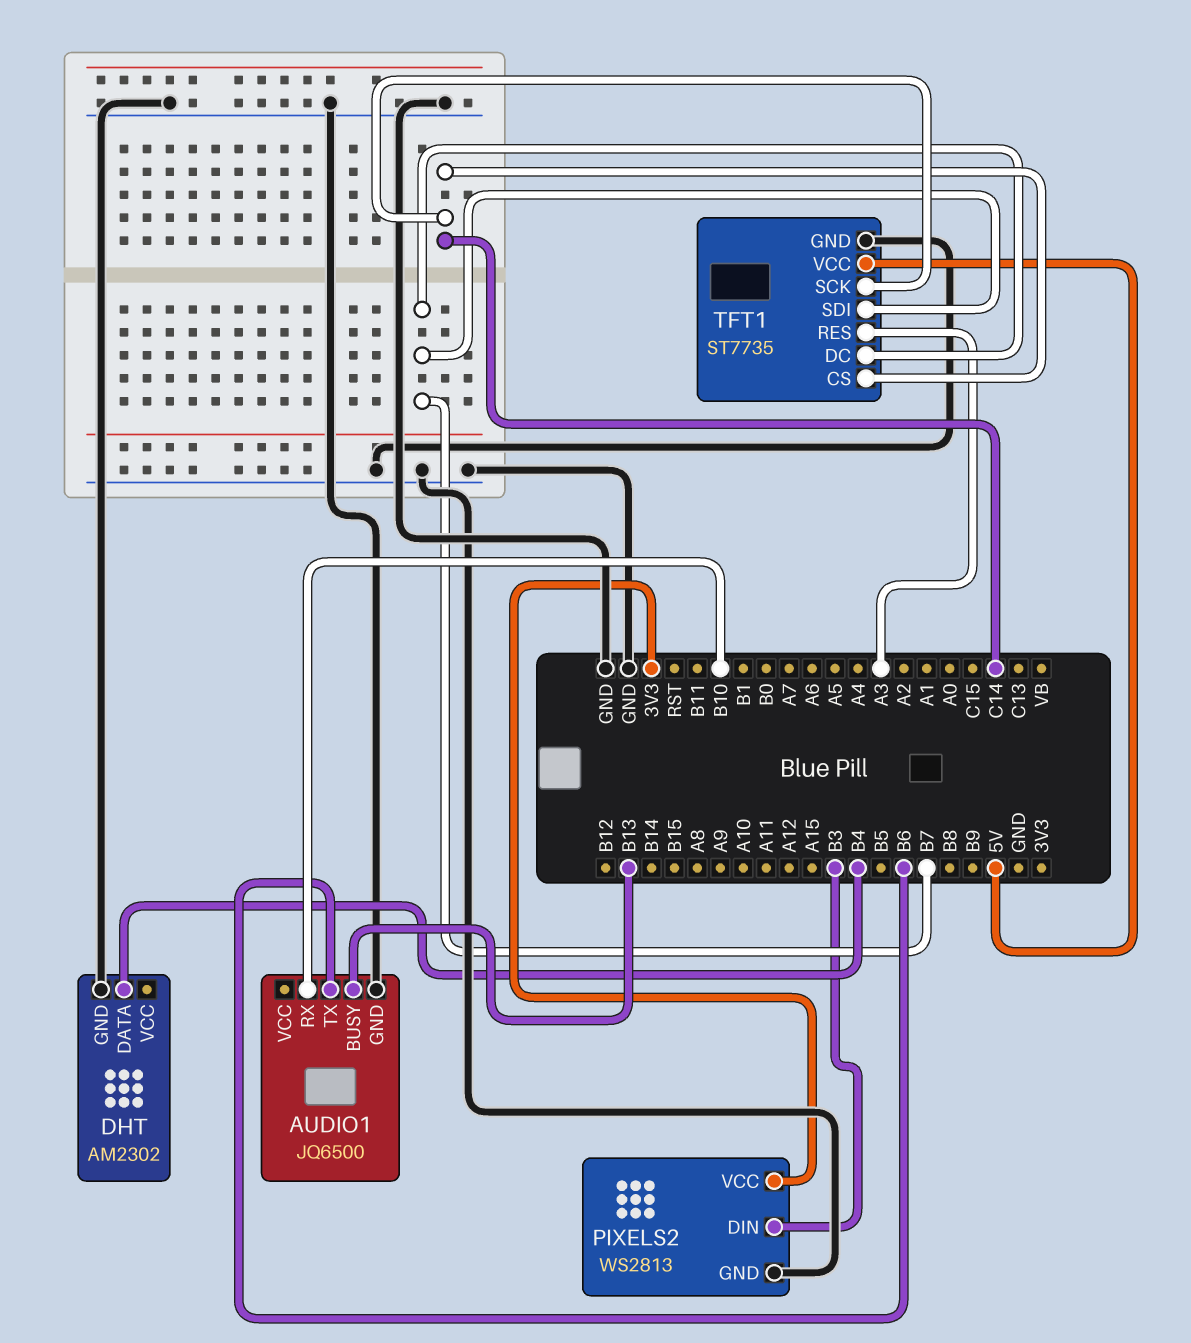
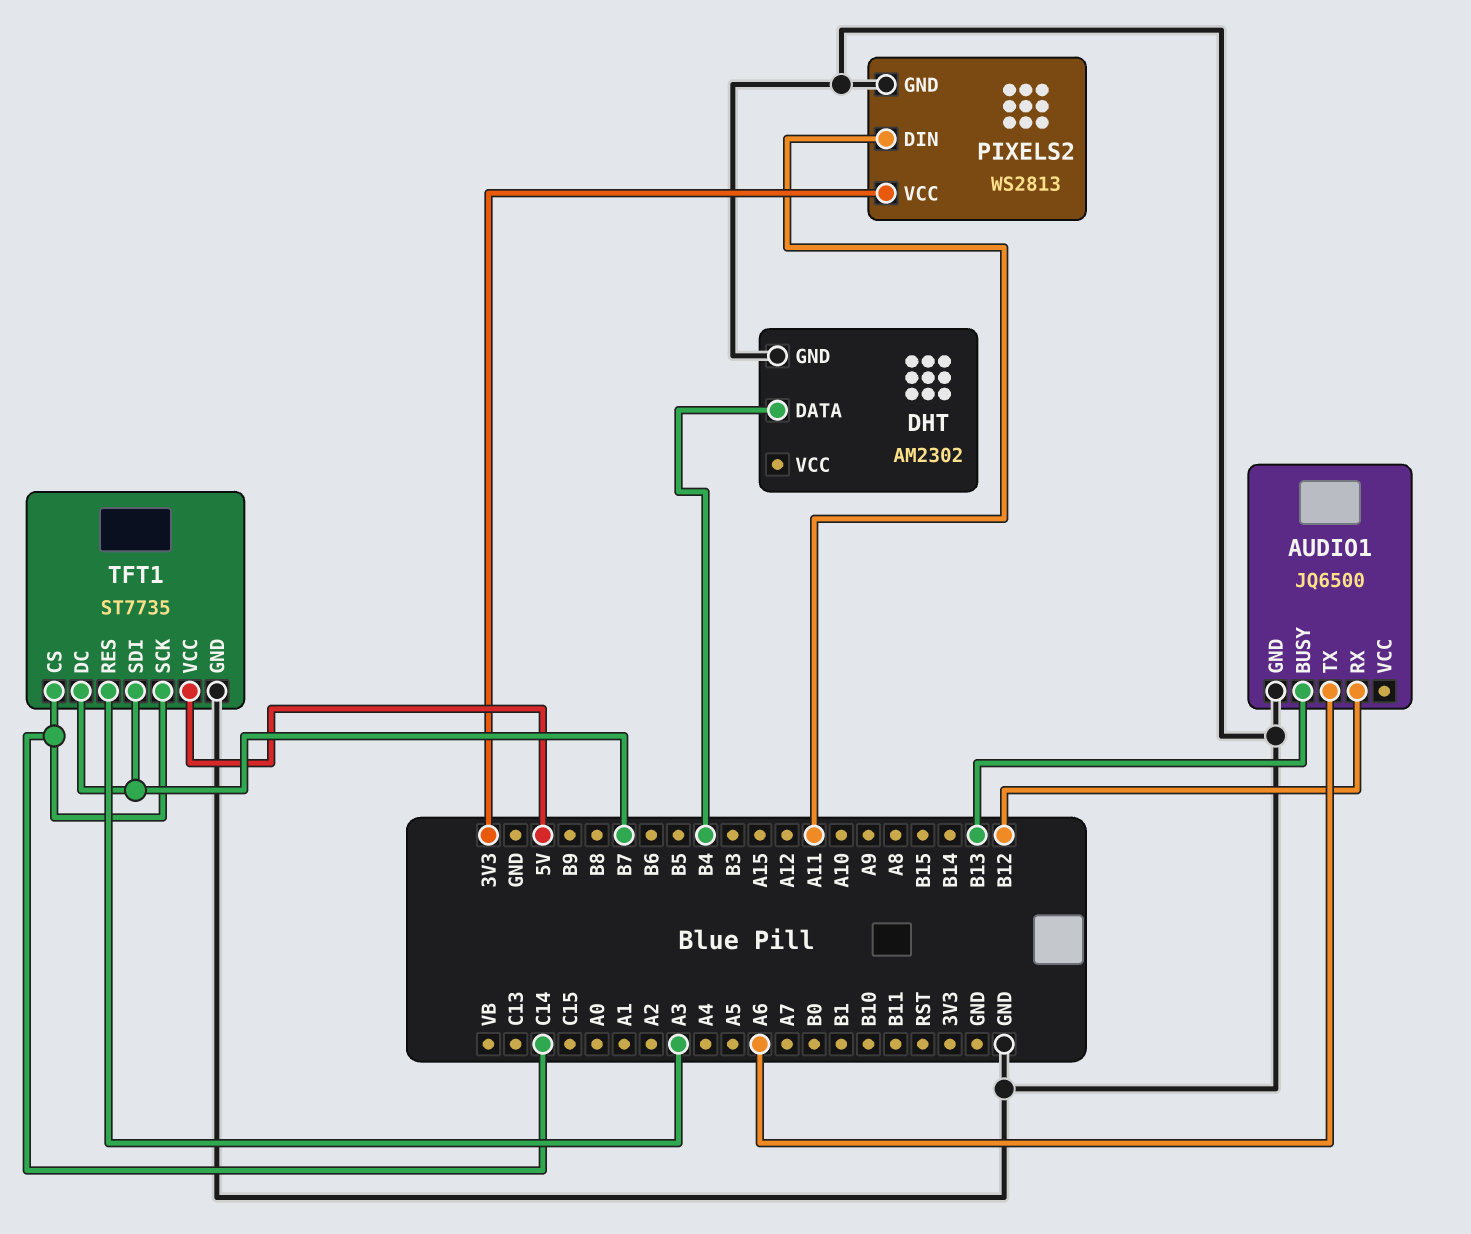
AUDIO1 pin RX: B10 -> B12
AUDIO1 pin TX: B6 -> A6
PIXELS2 pin DIN: B3 -> A11

